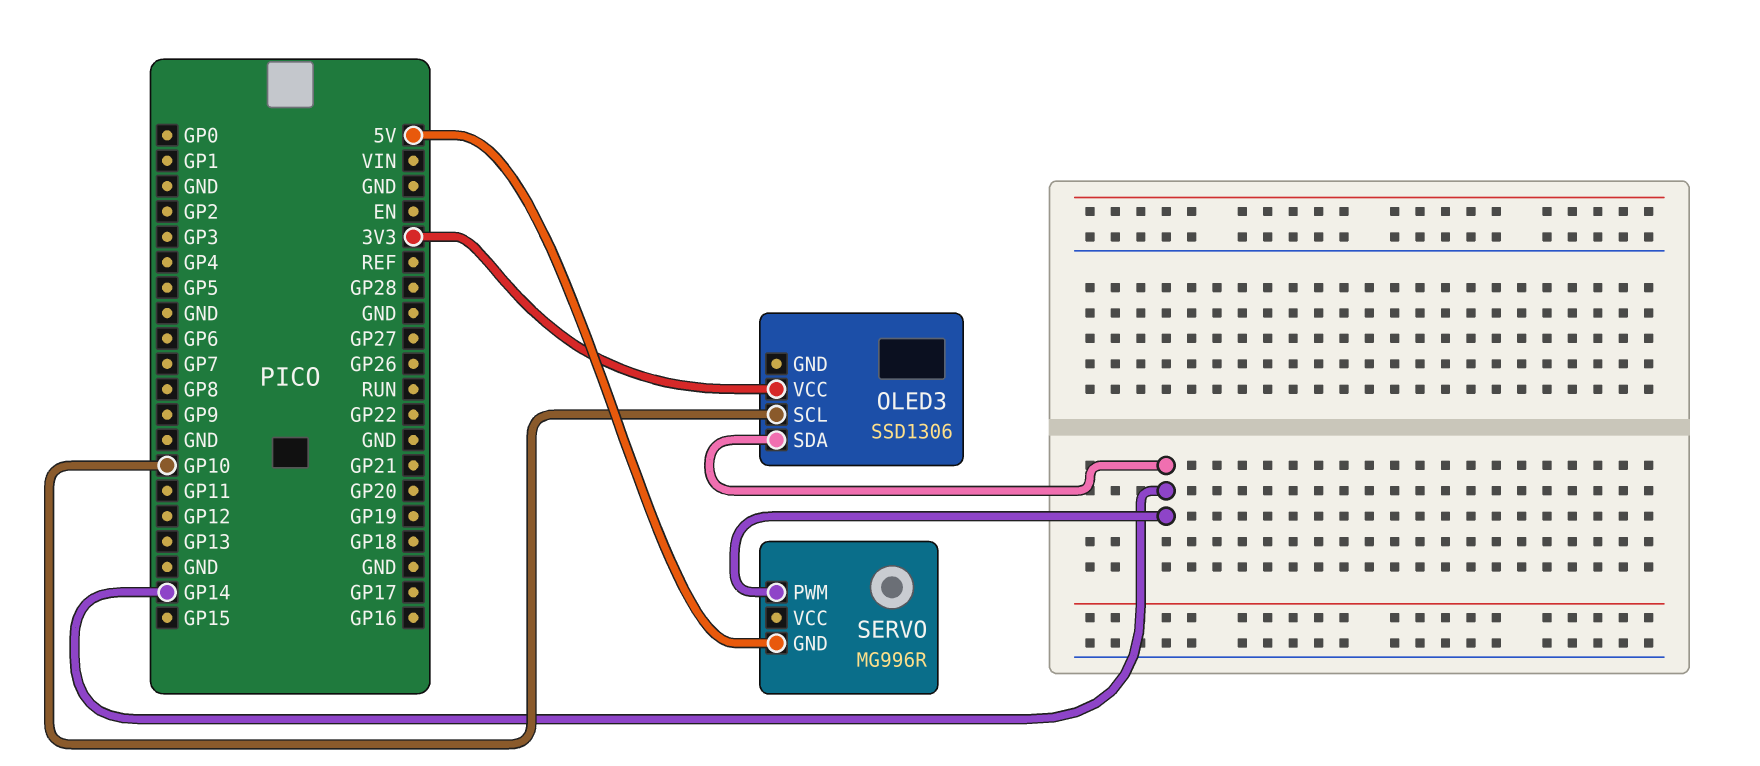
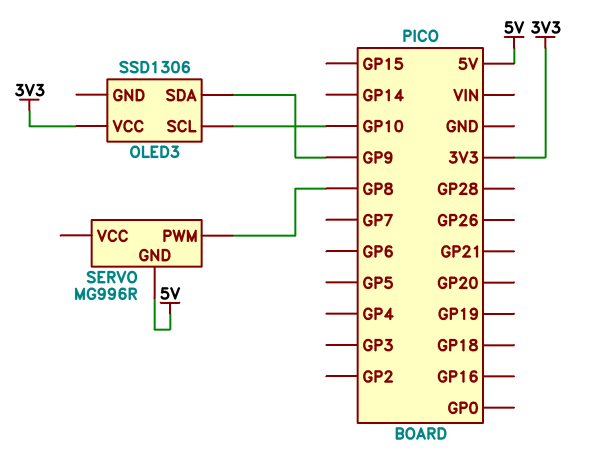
OLED3 pin SDA: GP14 -> GP9
SERVO pin PWM: GP14 -> GP8

